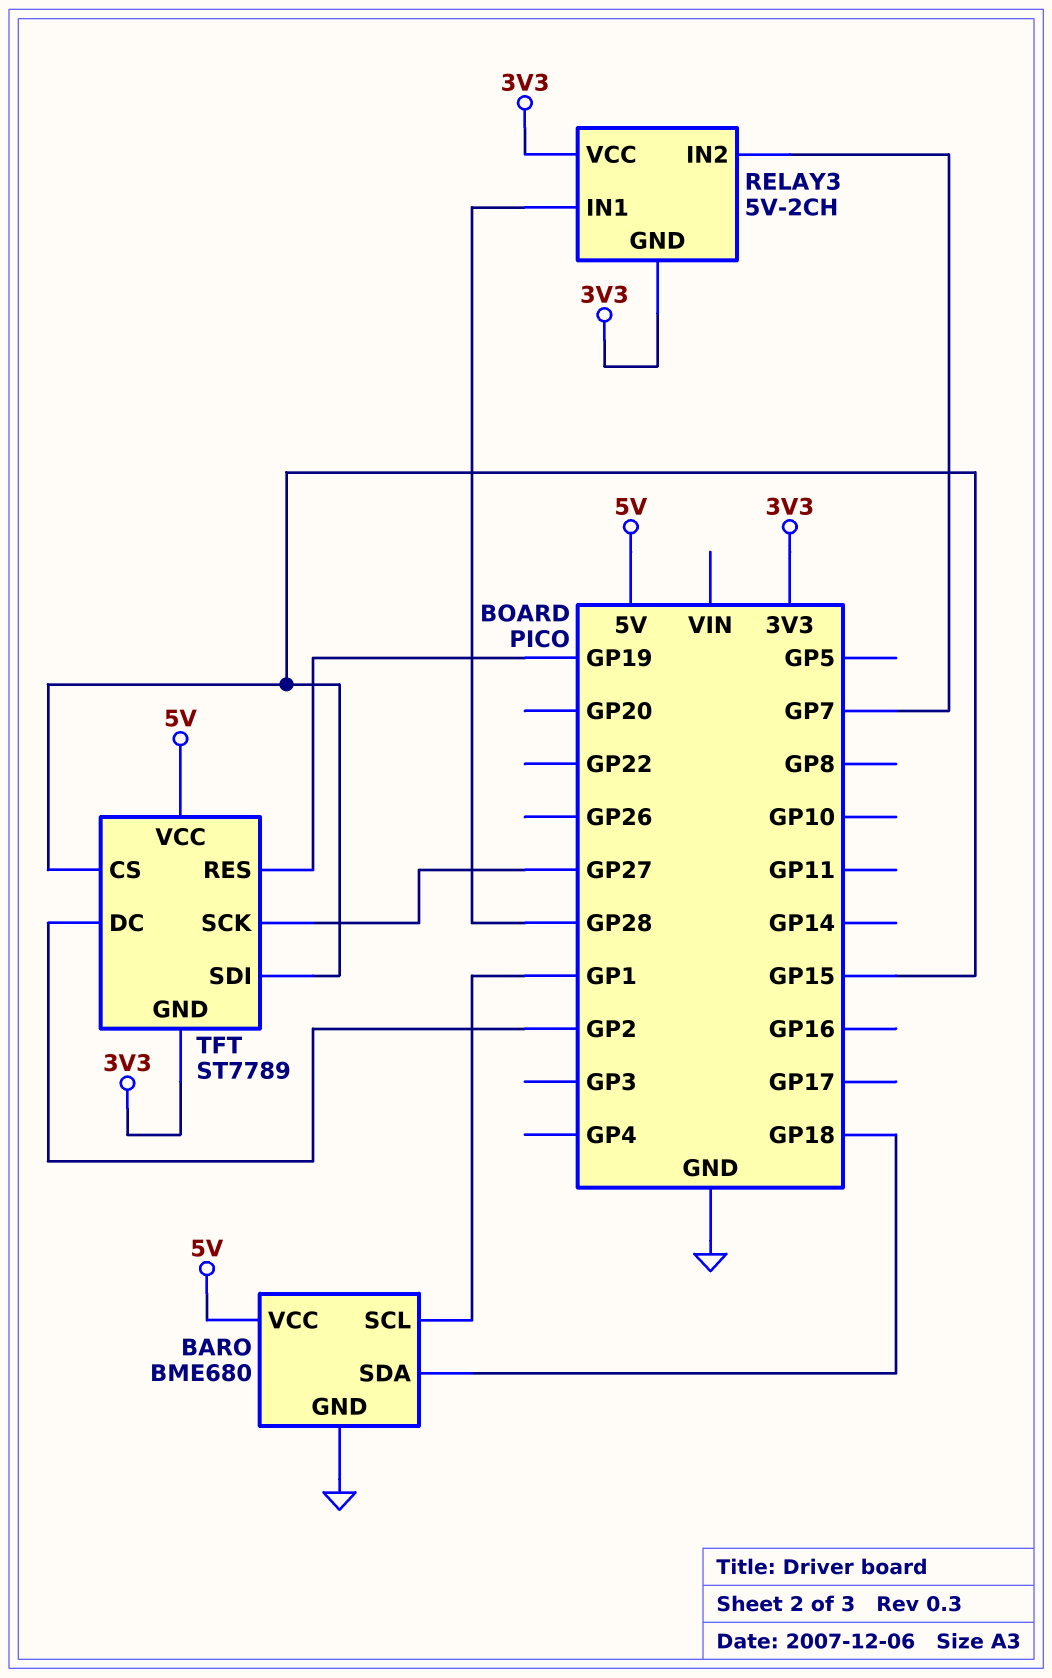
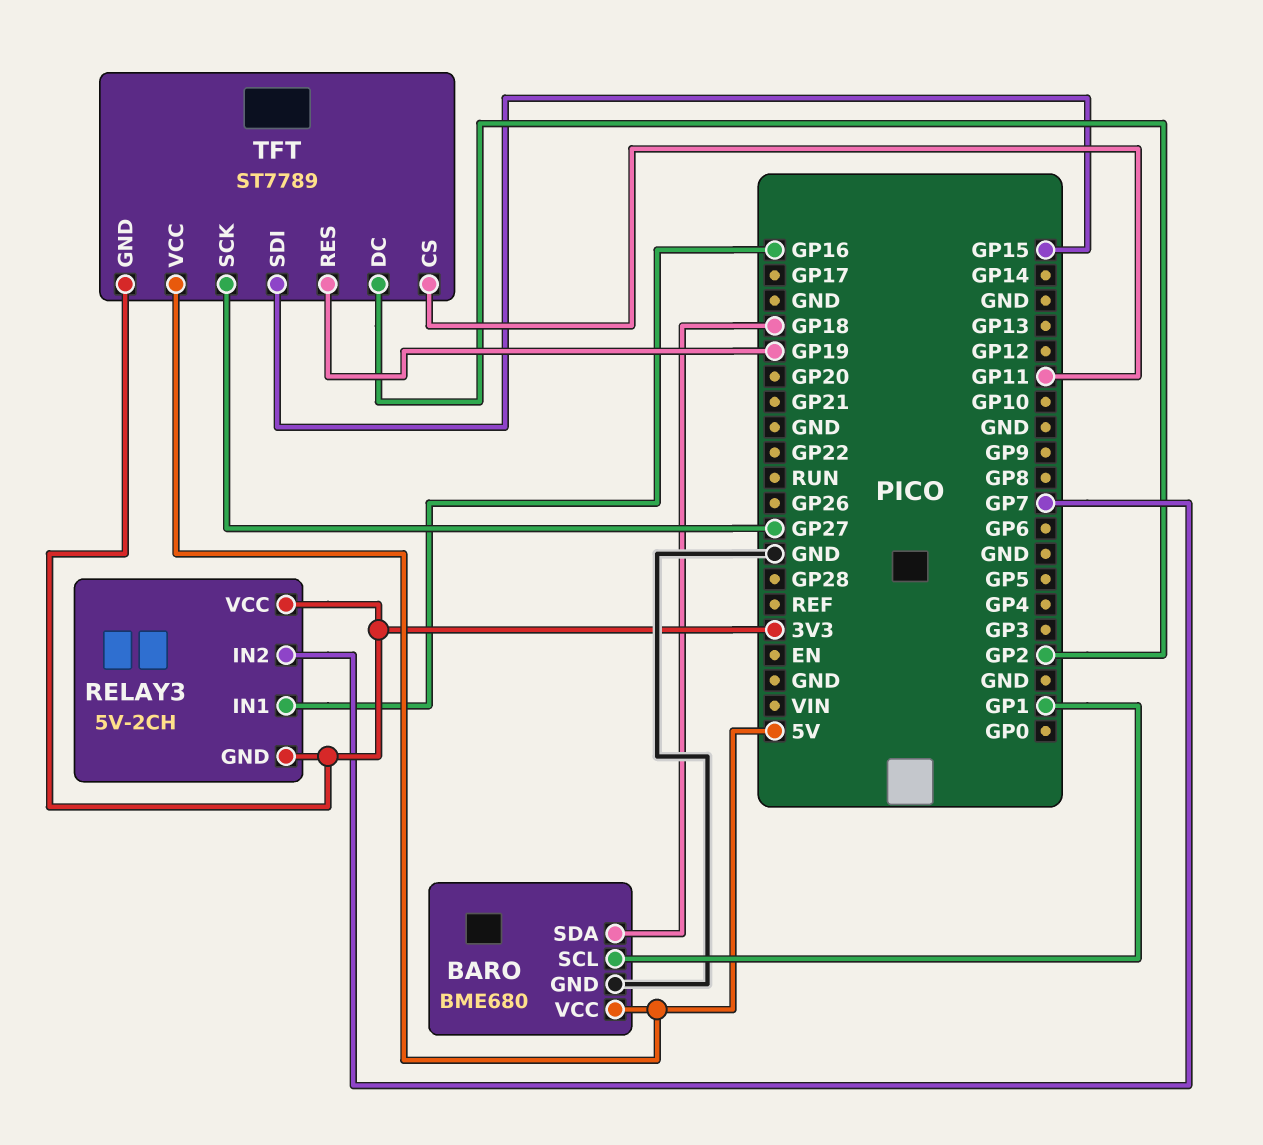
RELAY3 pin IN1: GP28 -> GP16
TFT pin CS: GP15 -> GP11

